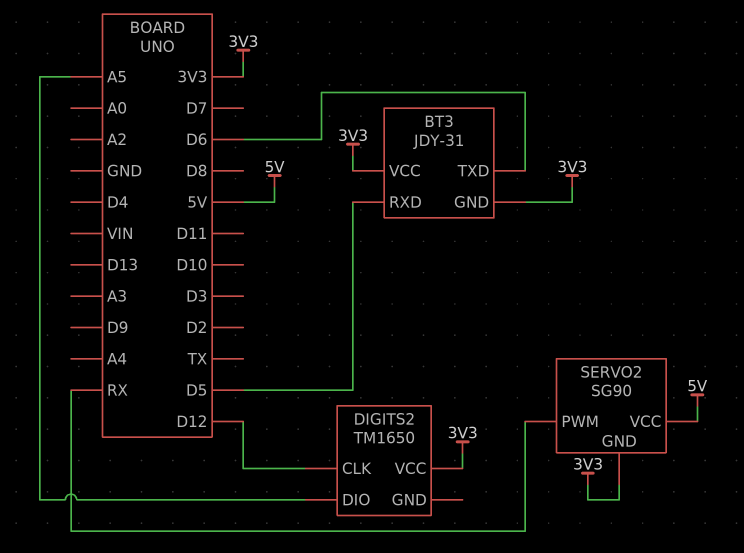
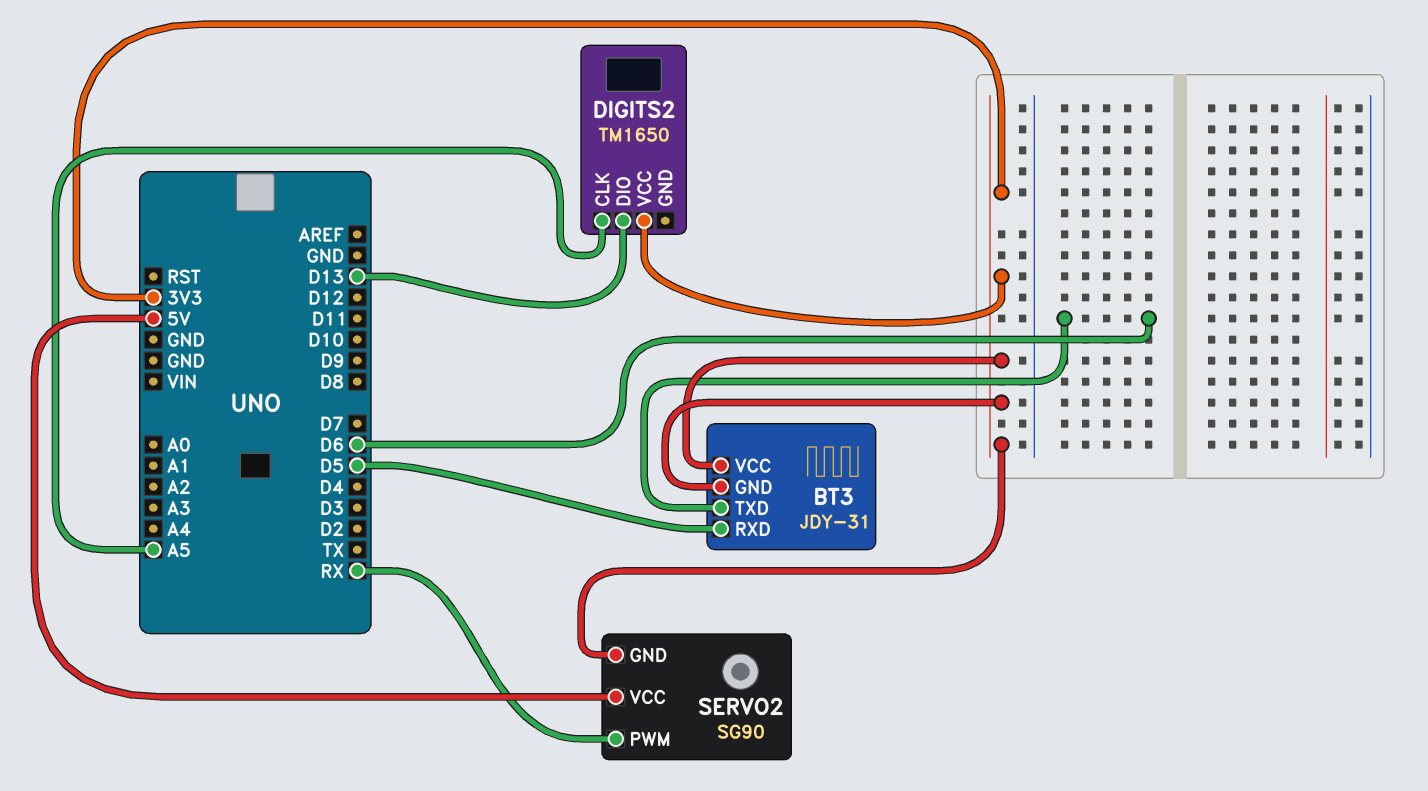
DIGITS2 pin CLK: D12 -> A5
DIGITS2 pin DIO: A5 -> D13

